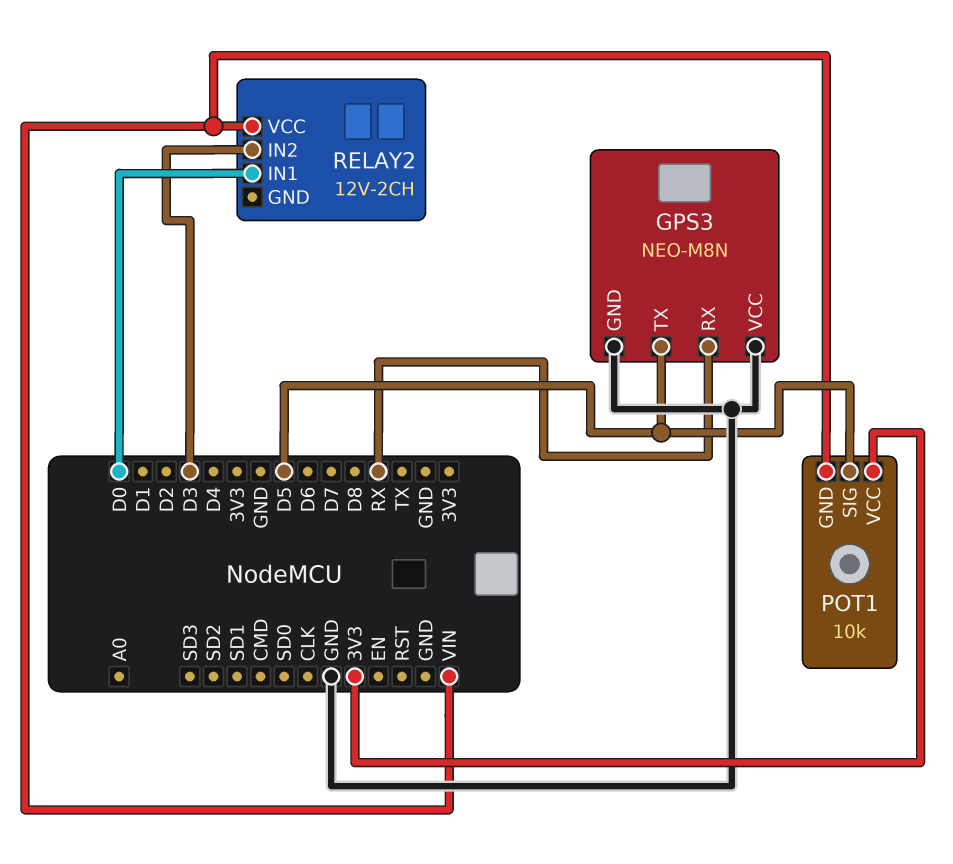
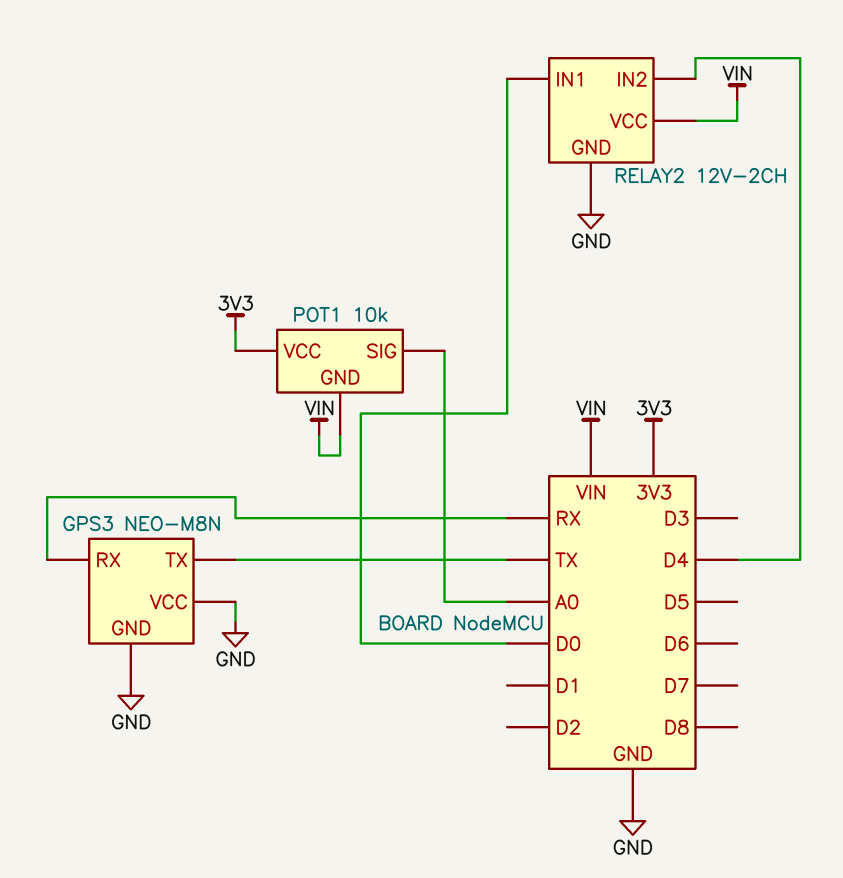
GPS3 pin TX: D5 -> TX
POT1 pin SIG: D5 -> A0
RELAY2 pin GND: none -> GND
RELAY2 pin IN2: D3 -> D4

